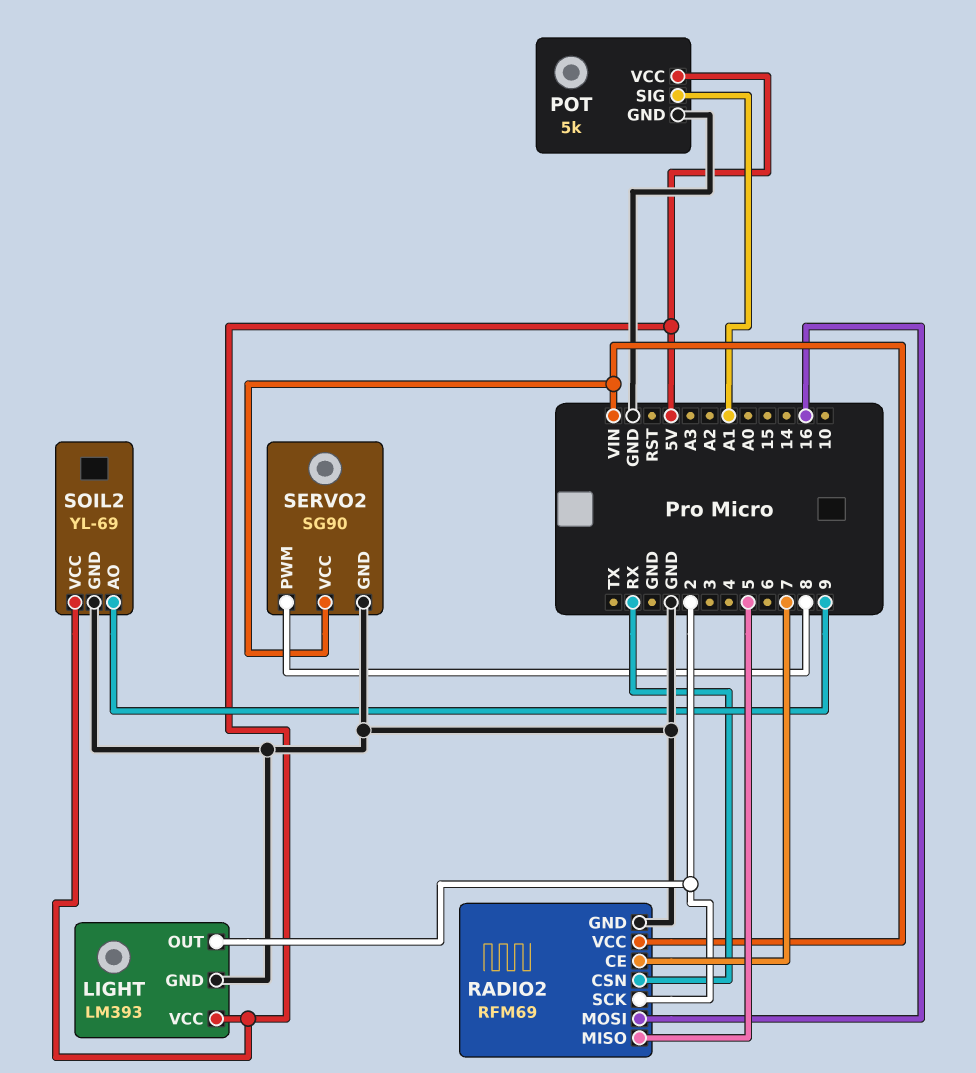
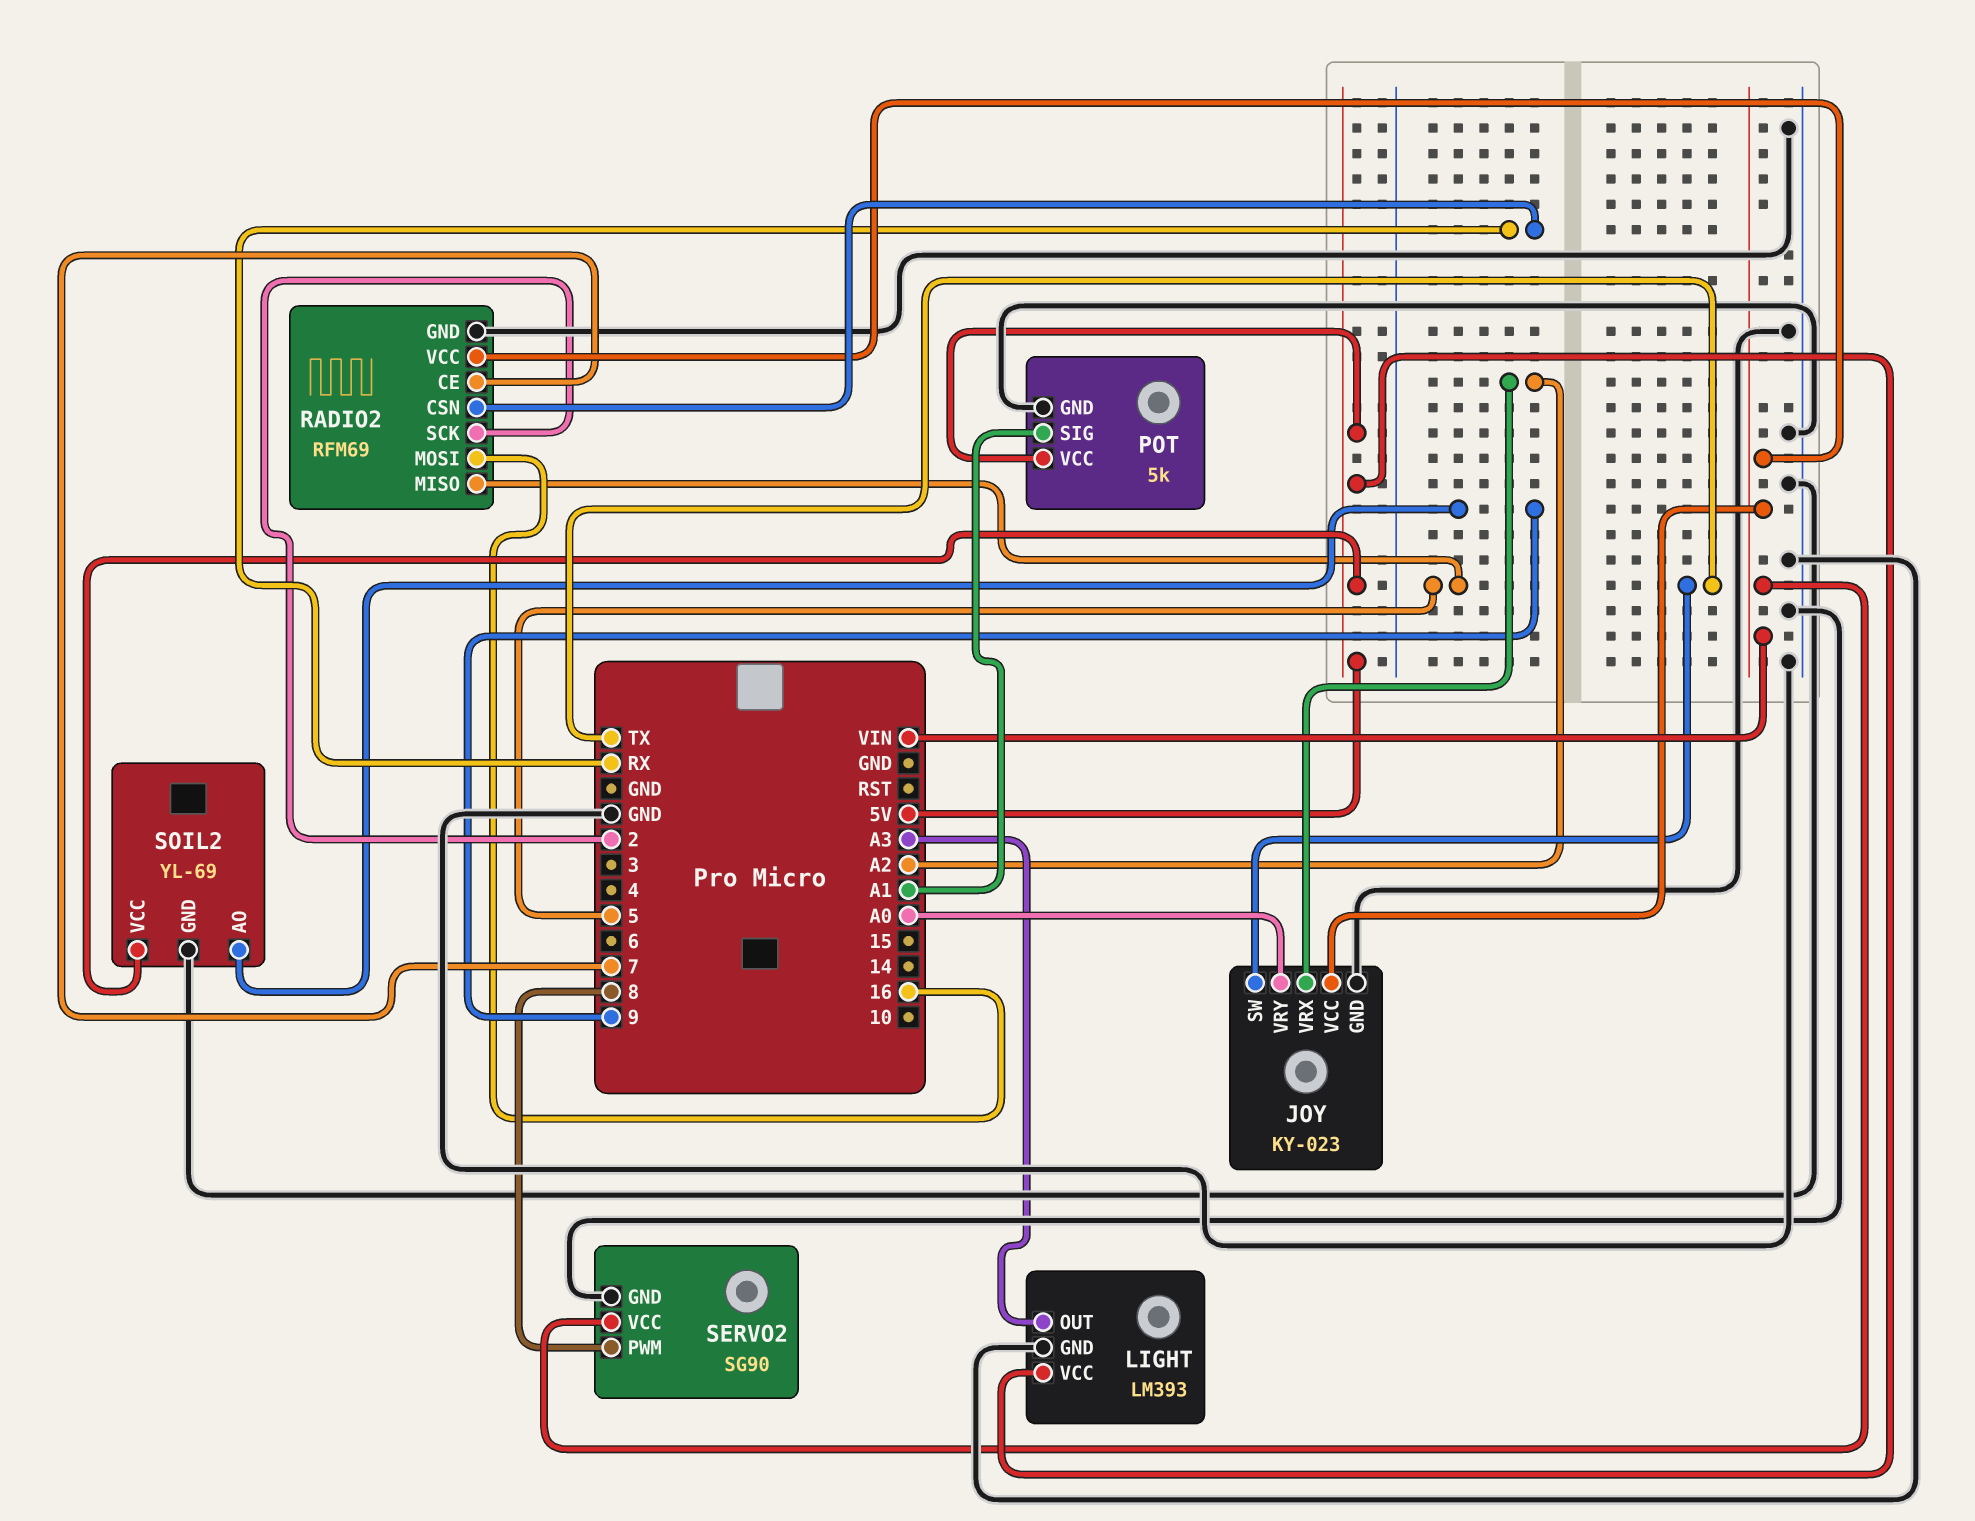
JOY: none -> KY-023
JOY pin GND: none -> GND
JOY pin SW: none -> TX
JOY pin VCC: none -> VIN
JOY pin VRX: none -> A2
JOY pin VRY: none -> A0
LIGHT pin OUT: 2 -> A3

